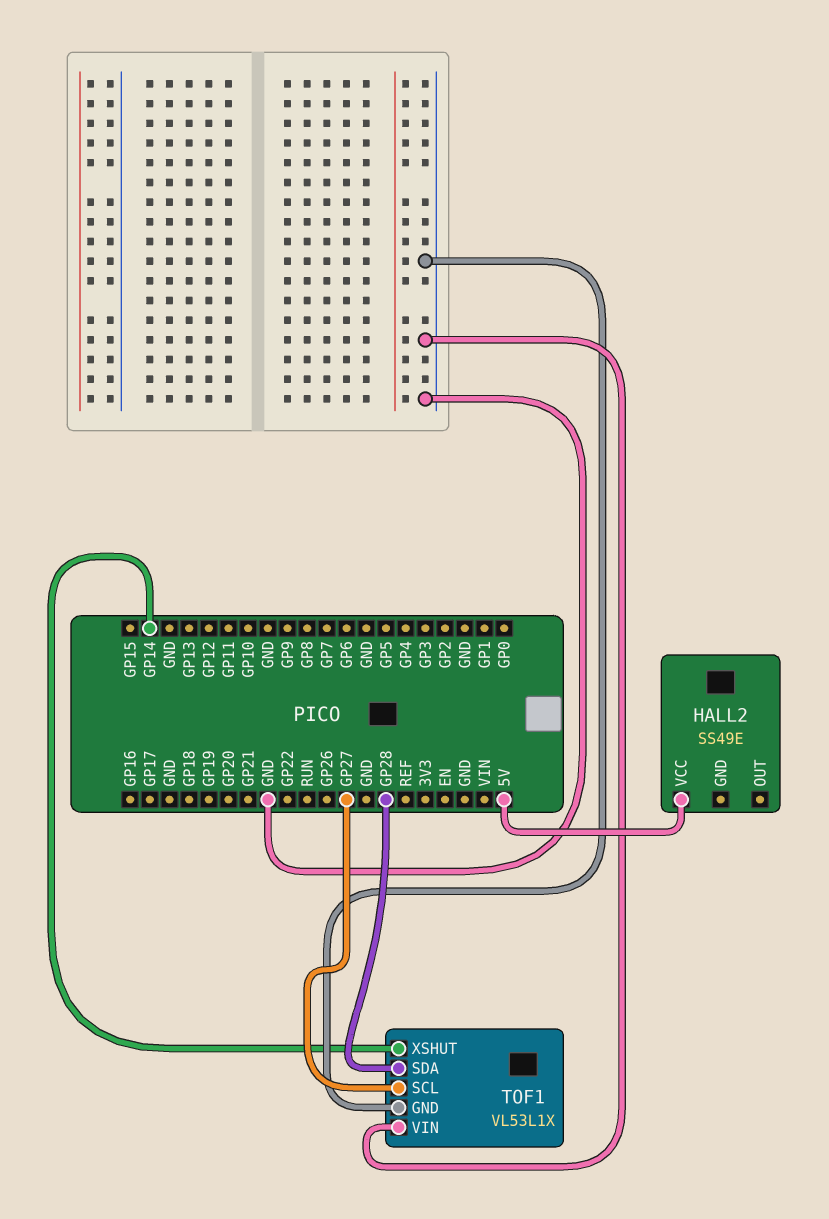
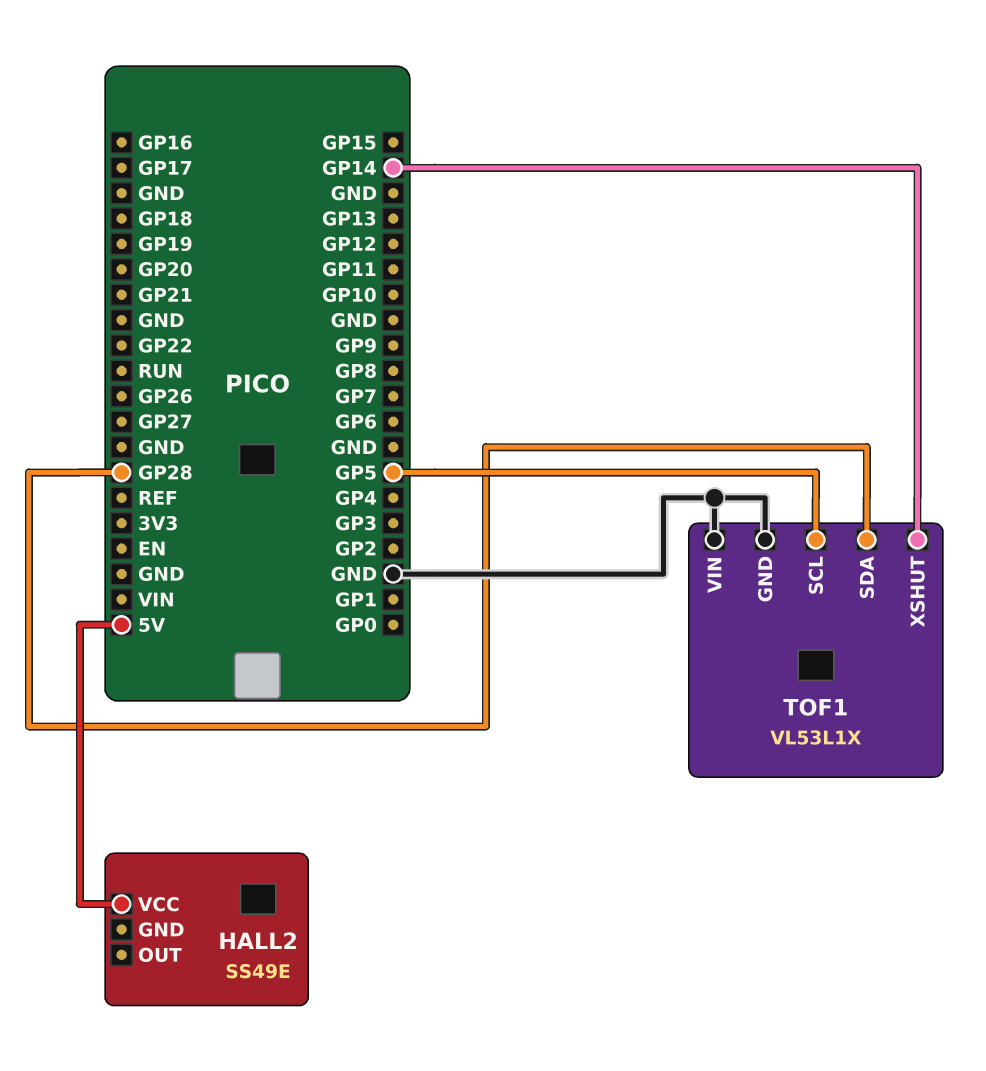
TOF1 pin SCL: GP27 -> GP5

